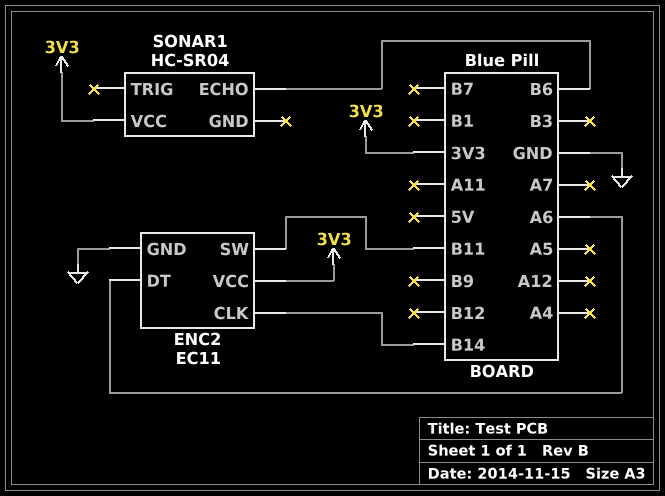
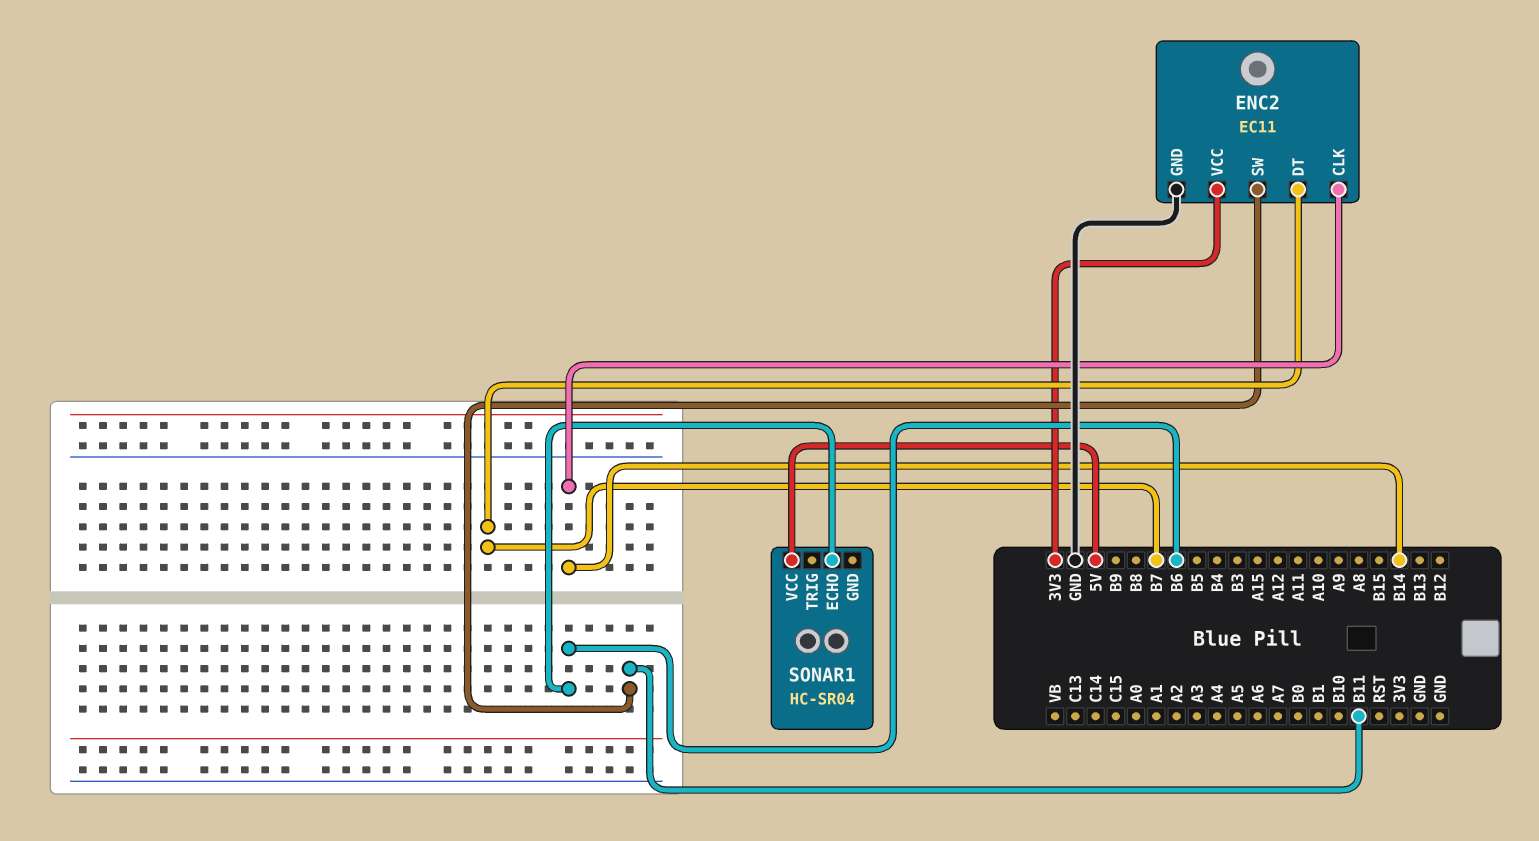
ENC2 pin DT: A6 -> B7
SONAR1 pin VCC: 3V3 -> 5V

